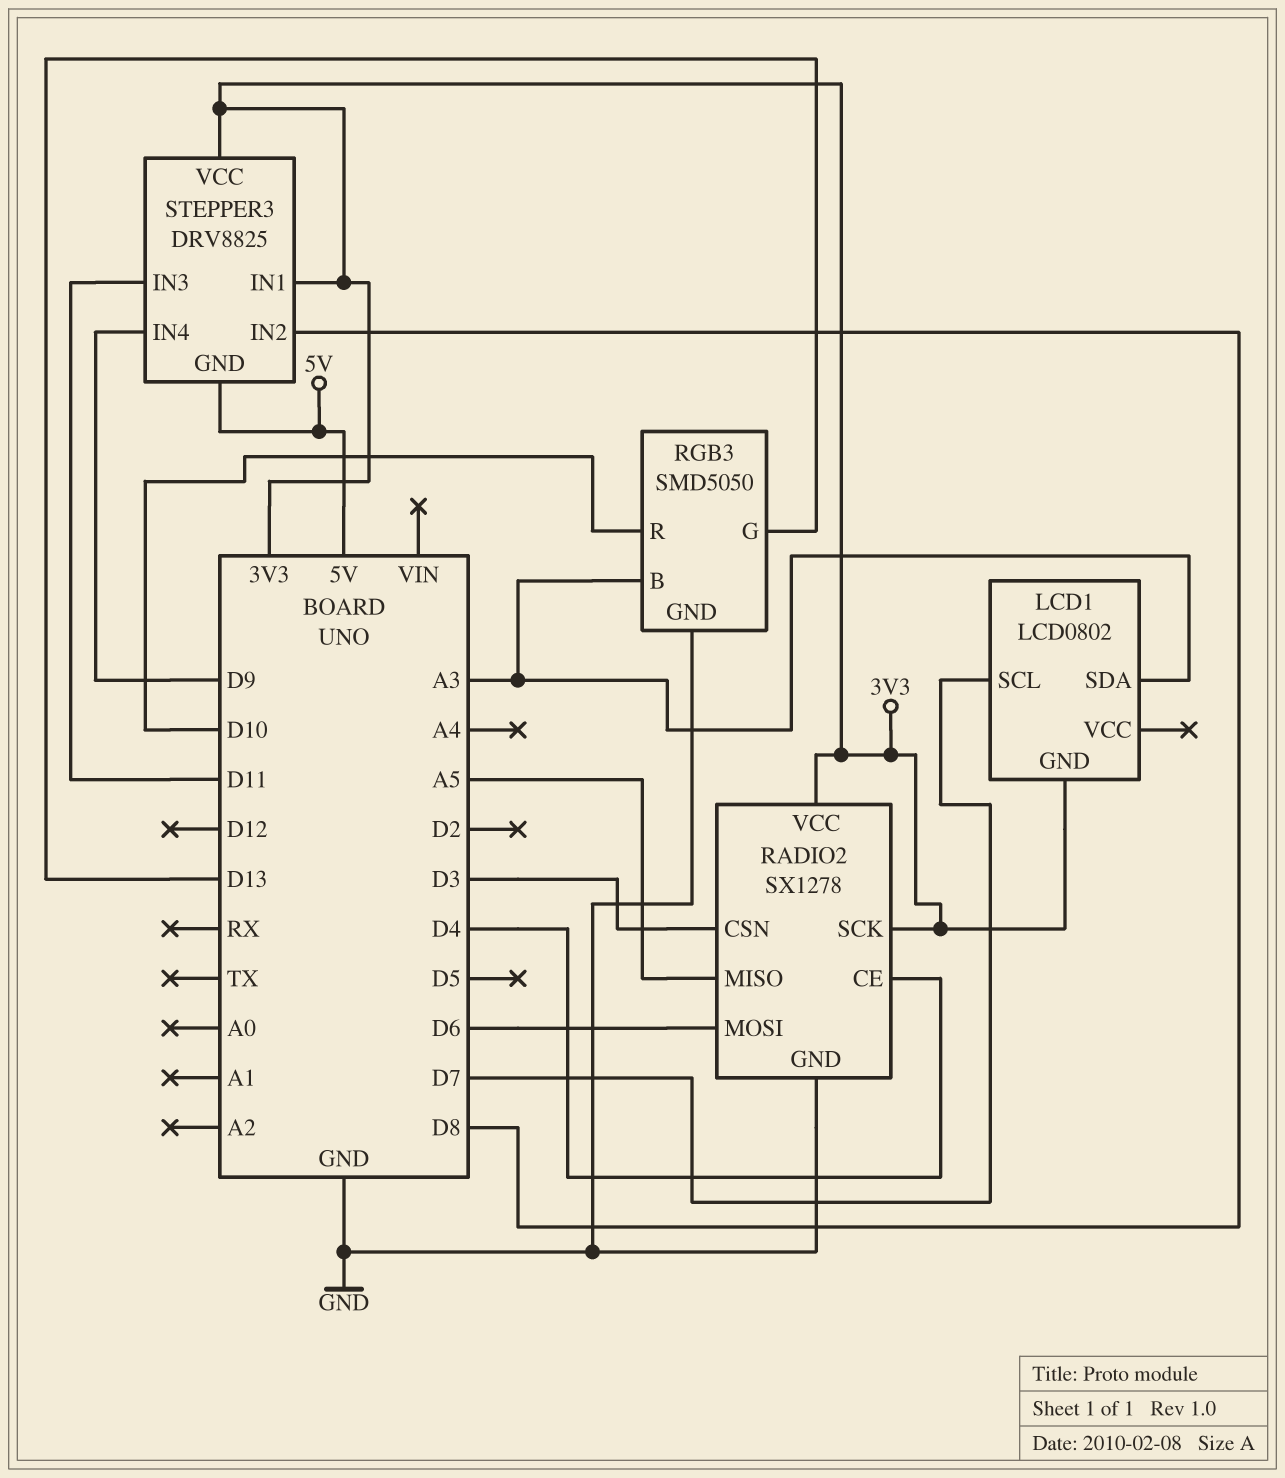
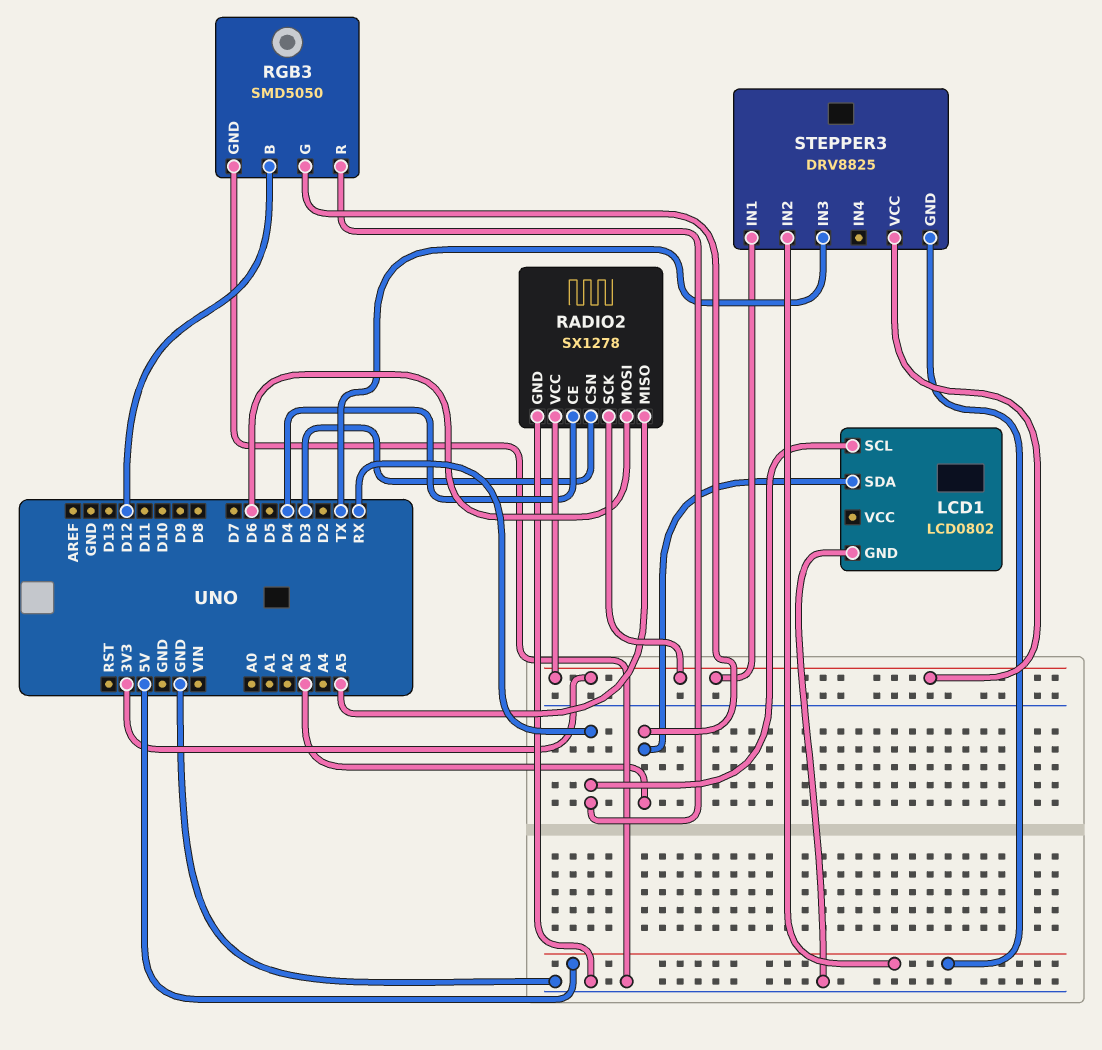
LCD1 pin GND: 3V3 -> GND
LCD1 pin SCL: D7 -> RX
RGB3 pin B: A3 -> D12
RGB3 pin G: D13 -> A3
RGB3 pin R: D10 -> RX
STEPPER3 pin IN2: D8 -> 5V
STEPPER3 pin IN3: D11 -> TX
STEPPER3 pin IN4: D9 -> none

